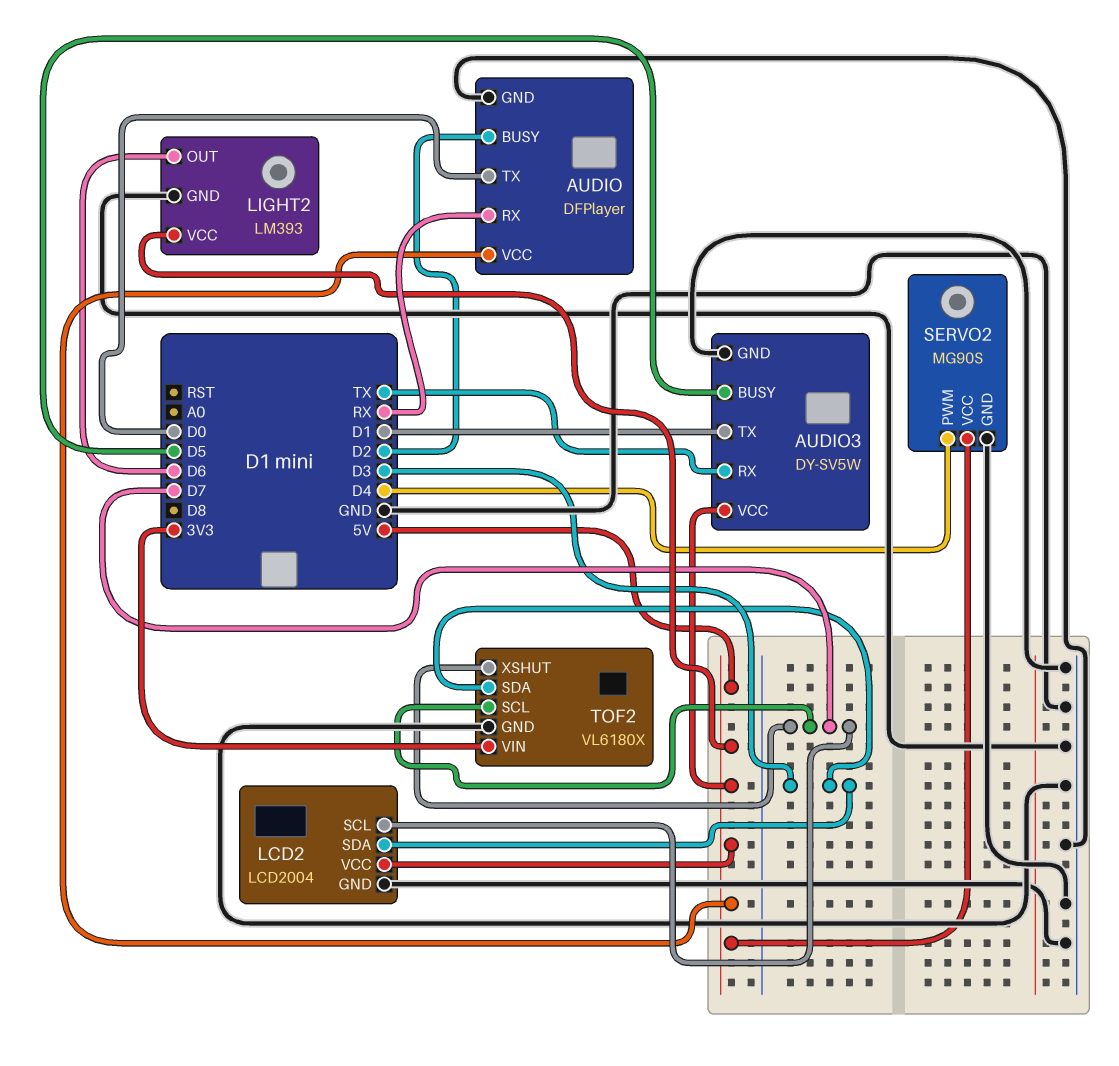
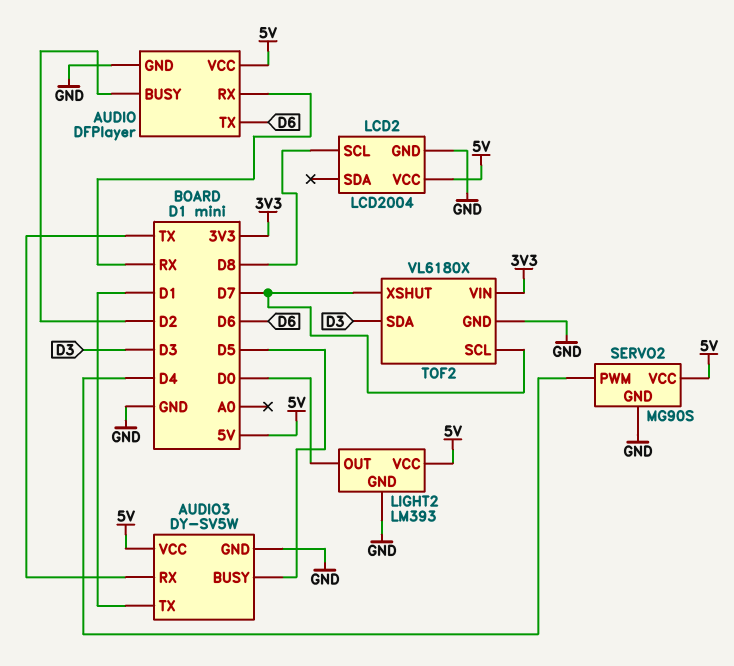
AUDIO pin TX: D0 -> D6
LCD2 pin SCL: D7 -> D8
LCD2 pin SDA: D3 -> none
LIGHT2 pin OUT: D6 -> D0

